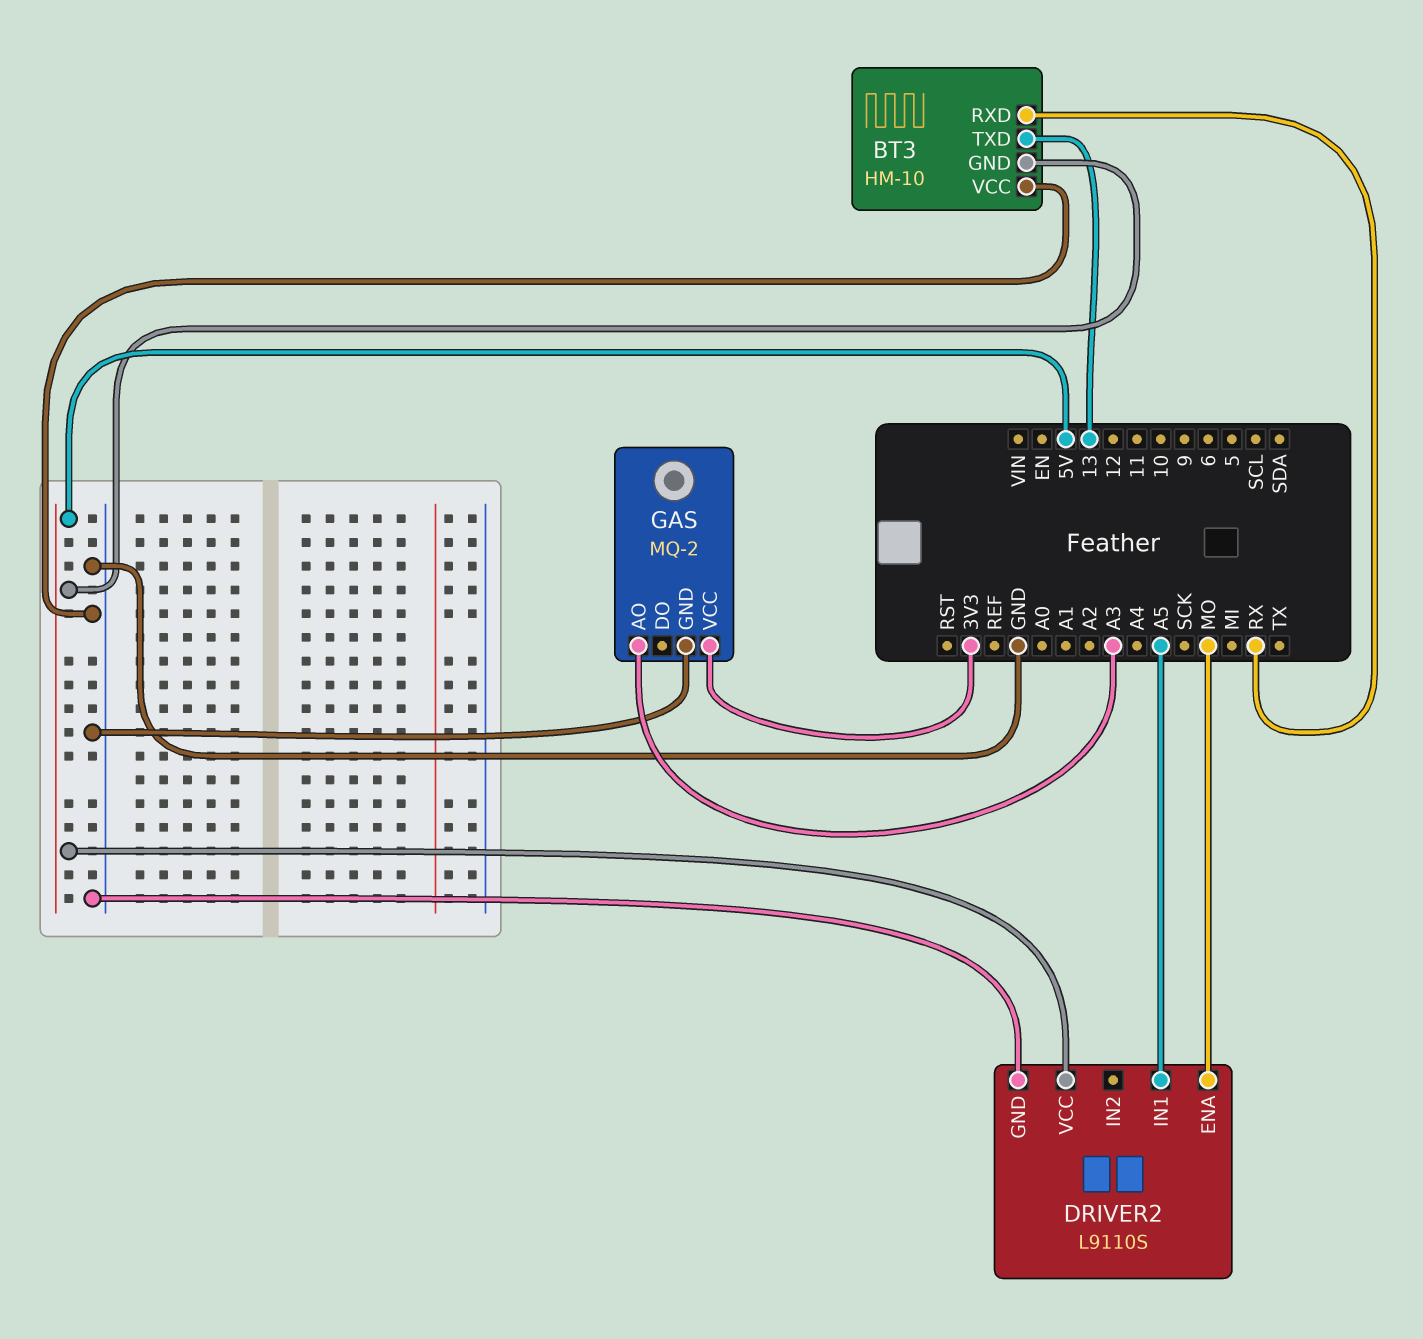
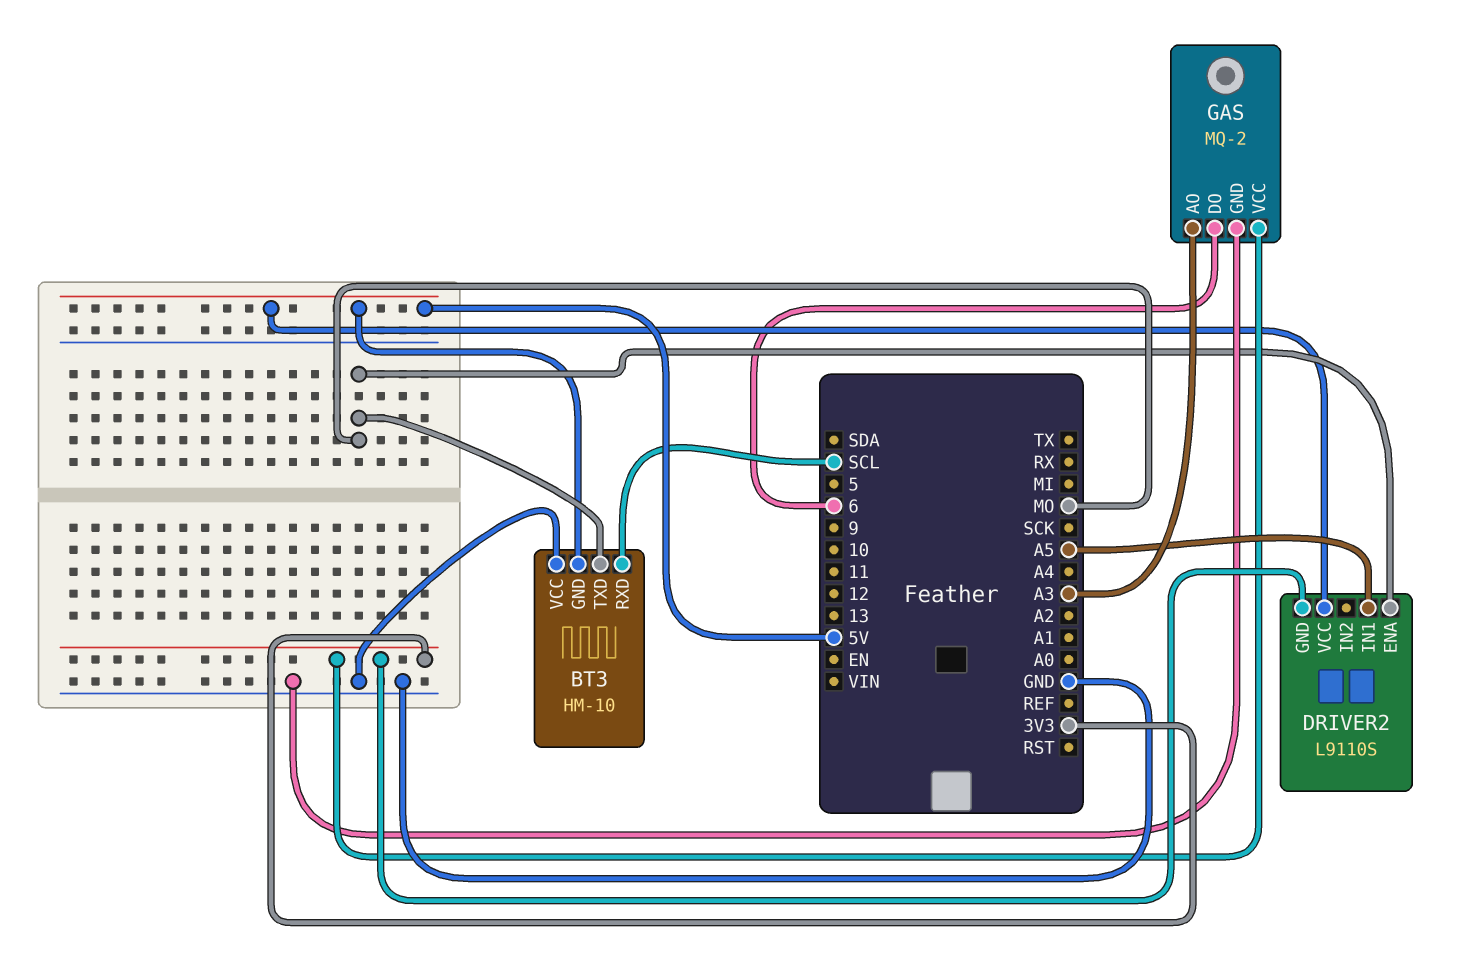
BT3 pin RXD: RX -> SCL
BT3 pin TXD: 13 -> MO
DRIVER2 pin GND: GND -> 3V3
GAS pin DO: none -> 6

